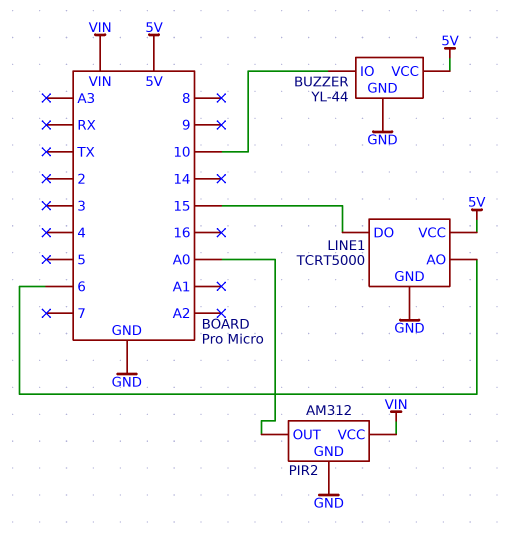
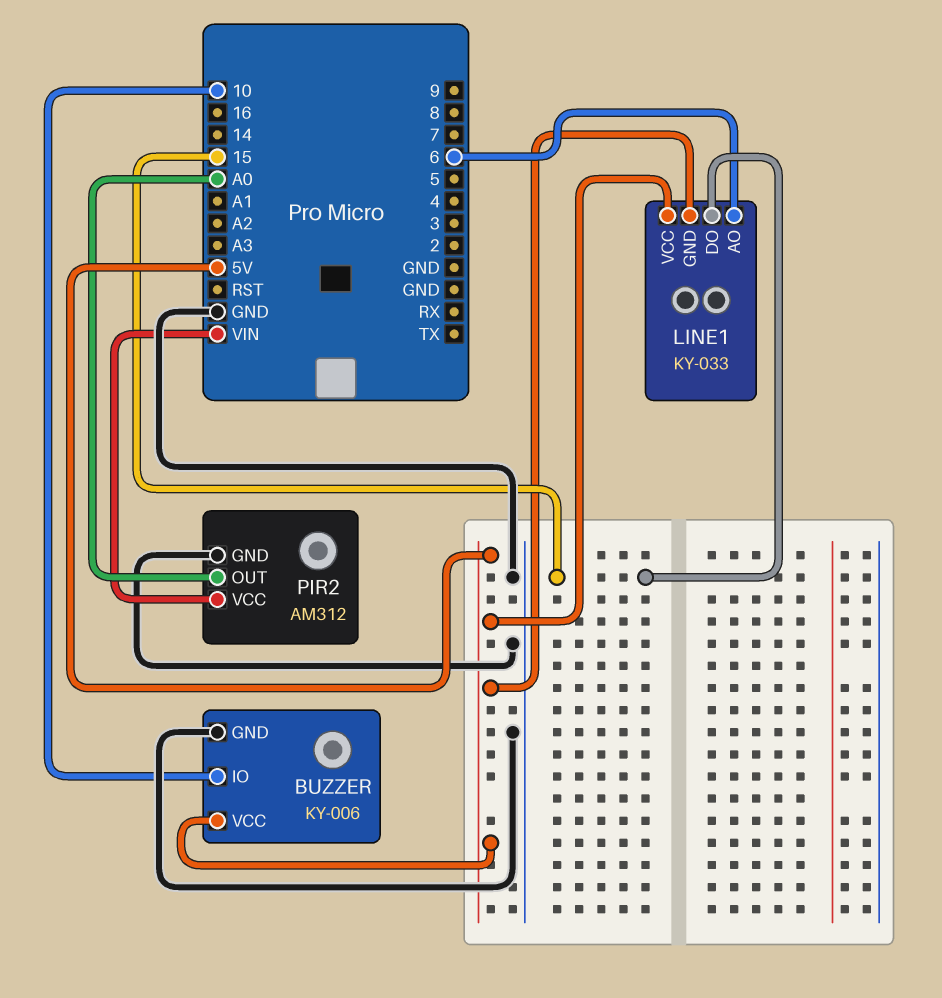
BUZZER: YL-44 -> KY-006
LINE1: TCRT5000 -> KY-033
LINE1 pin GND: GND -> 5V

